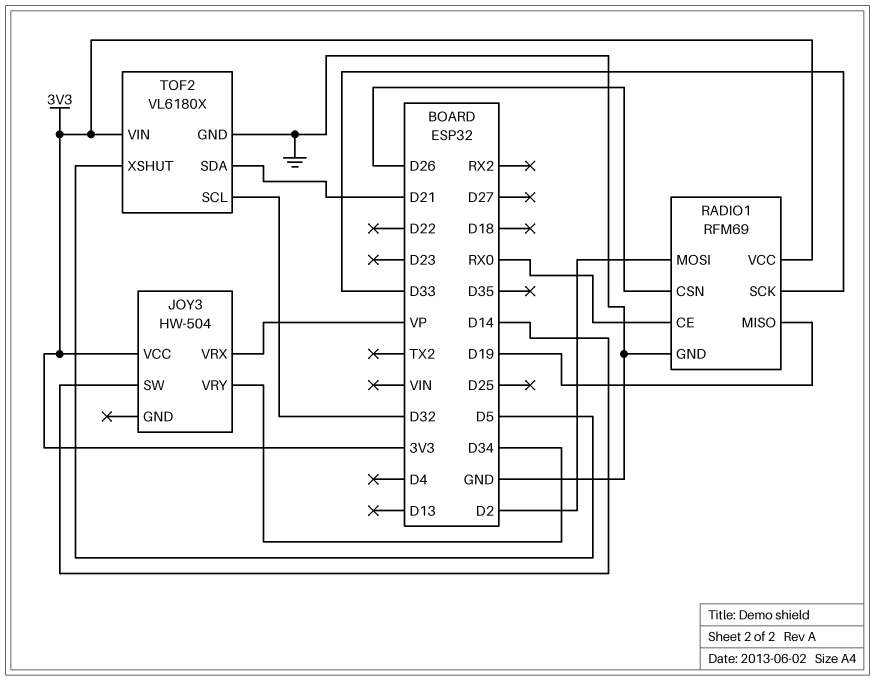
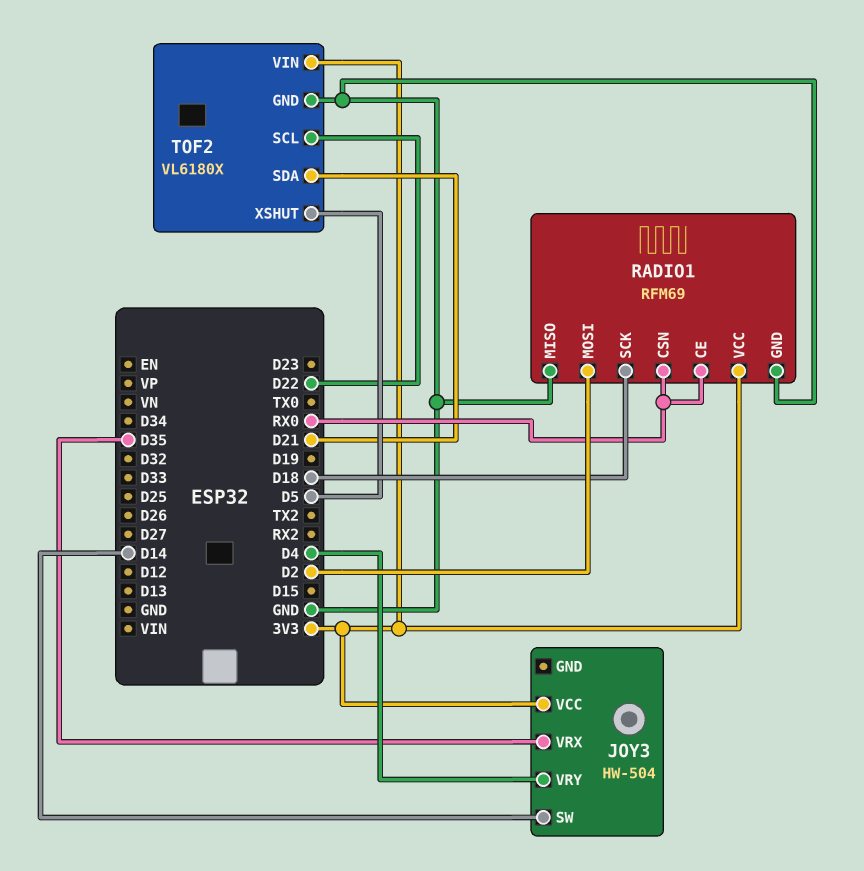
JOY3 pin VRX: VP -> D35
JOY3 pin VRY: D34 -> D4
RADIO1 pin CSN: D26 -> RX0
RADIO1 pin MISO: D19 -> GND
RADIO1 pin SCK: D33 -> D18
TOF2 pin SCL: D32 -> D22

